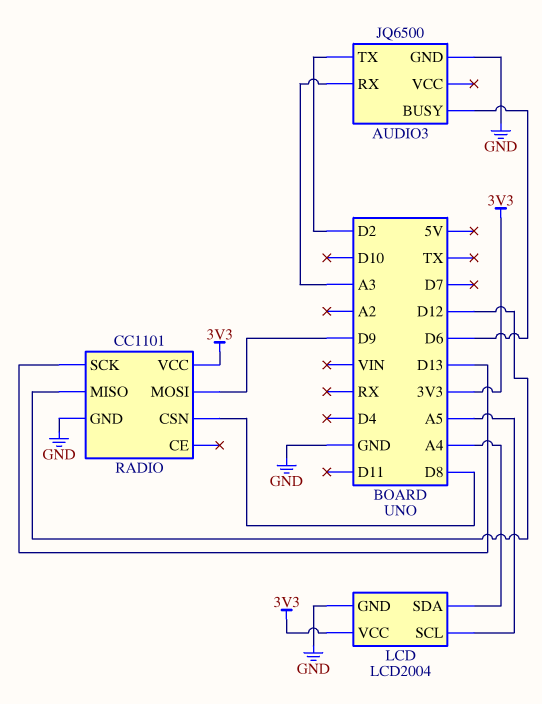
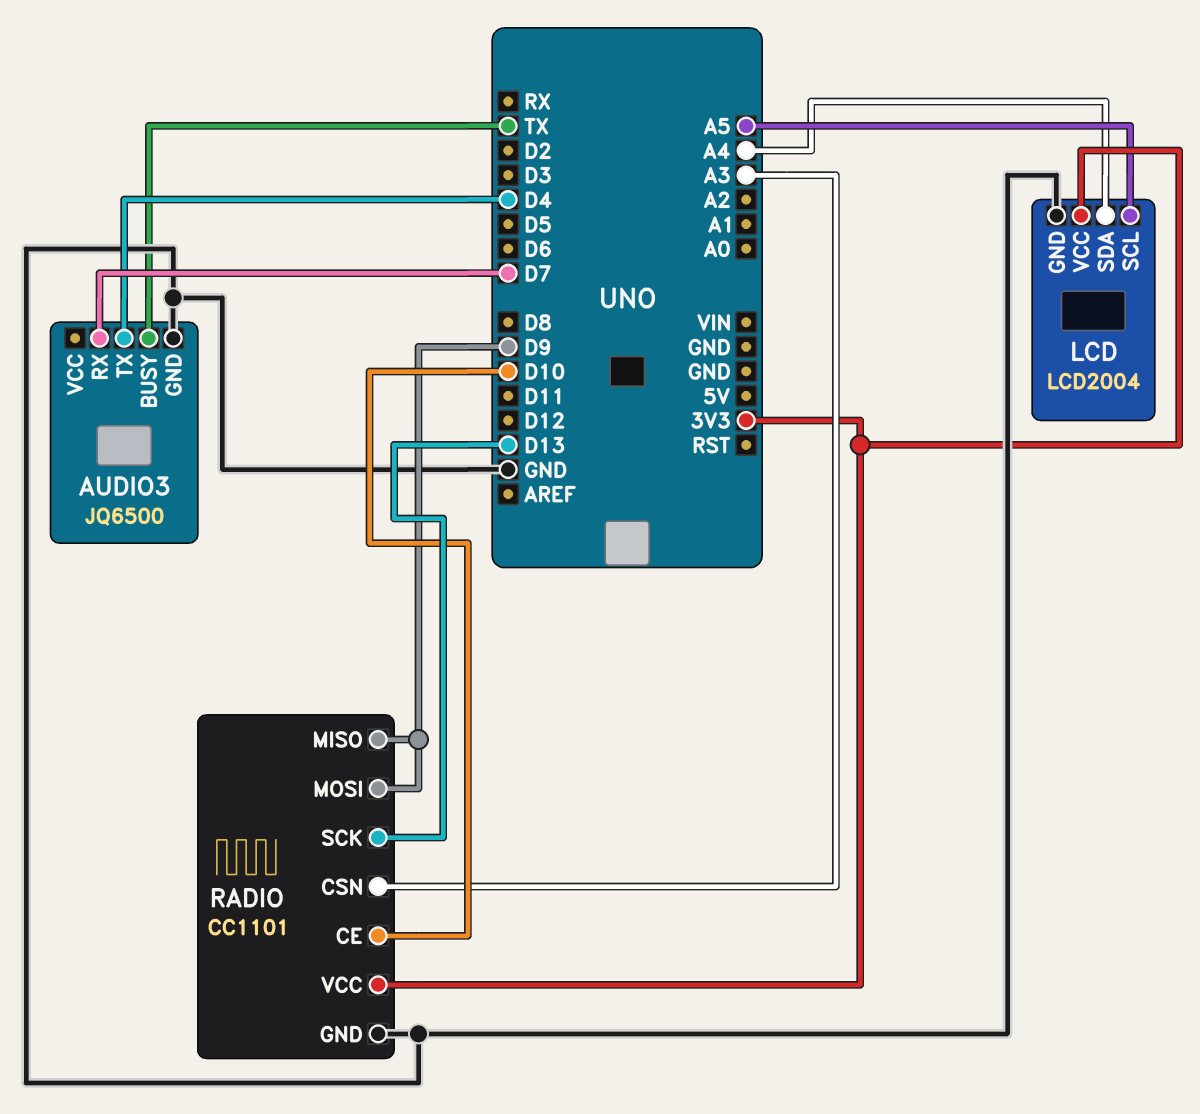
AUDIO3 pin BUSY: D6 -> TX
AUDIO3 pin RX: A3 -> D7
AUDIO3 pin TX: D2 -> D4
RADIO pin CE: none -> D10
RADIO pin CSN: D8 -> A3
RADIO pin MISO: D12 -> D9

